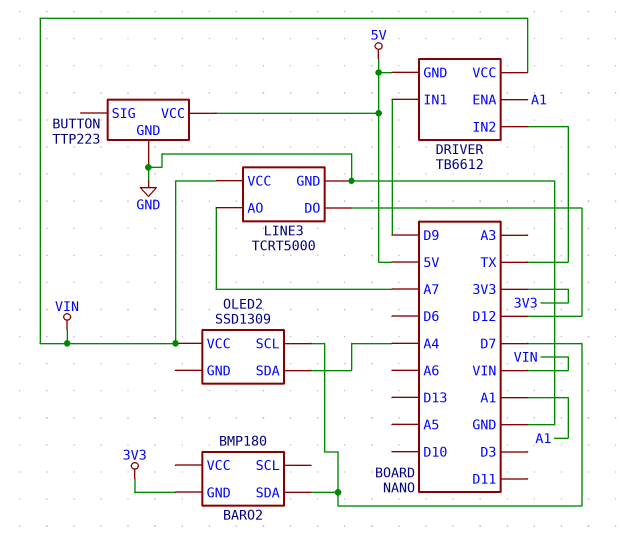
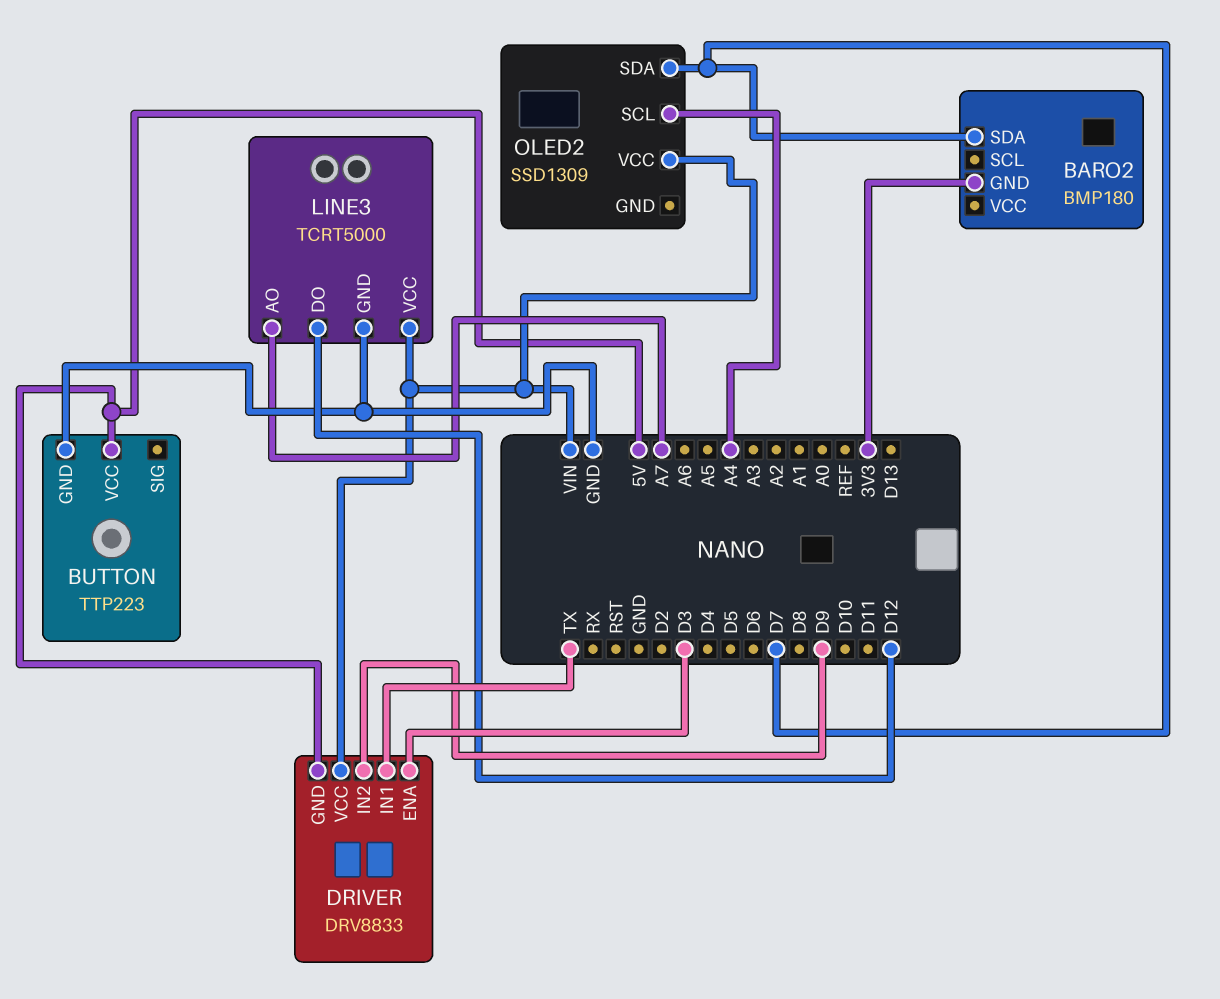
DRIVER: TB6612 -> DRV8833
DRIVER pin ENA: A1 -> D3
DRIVER pin IN1: D9 -> TX
DRIVER pin IN2: TX -> D9
OLED2 pin SCL: D7 -> A4
OLED2 pin SDA: A4 -> D7

